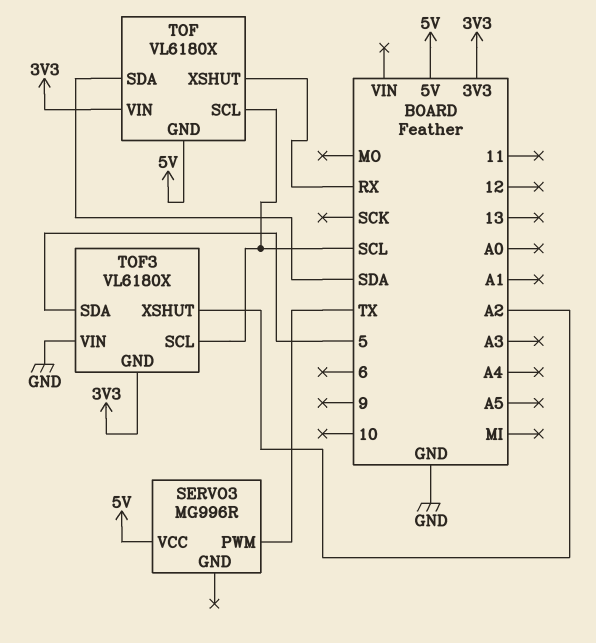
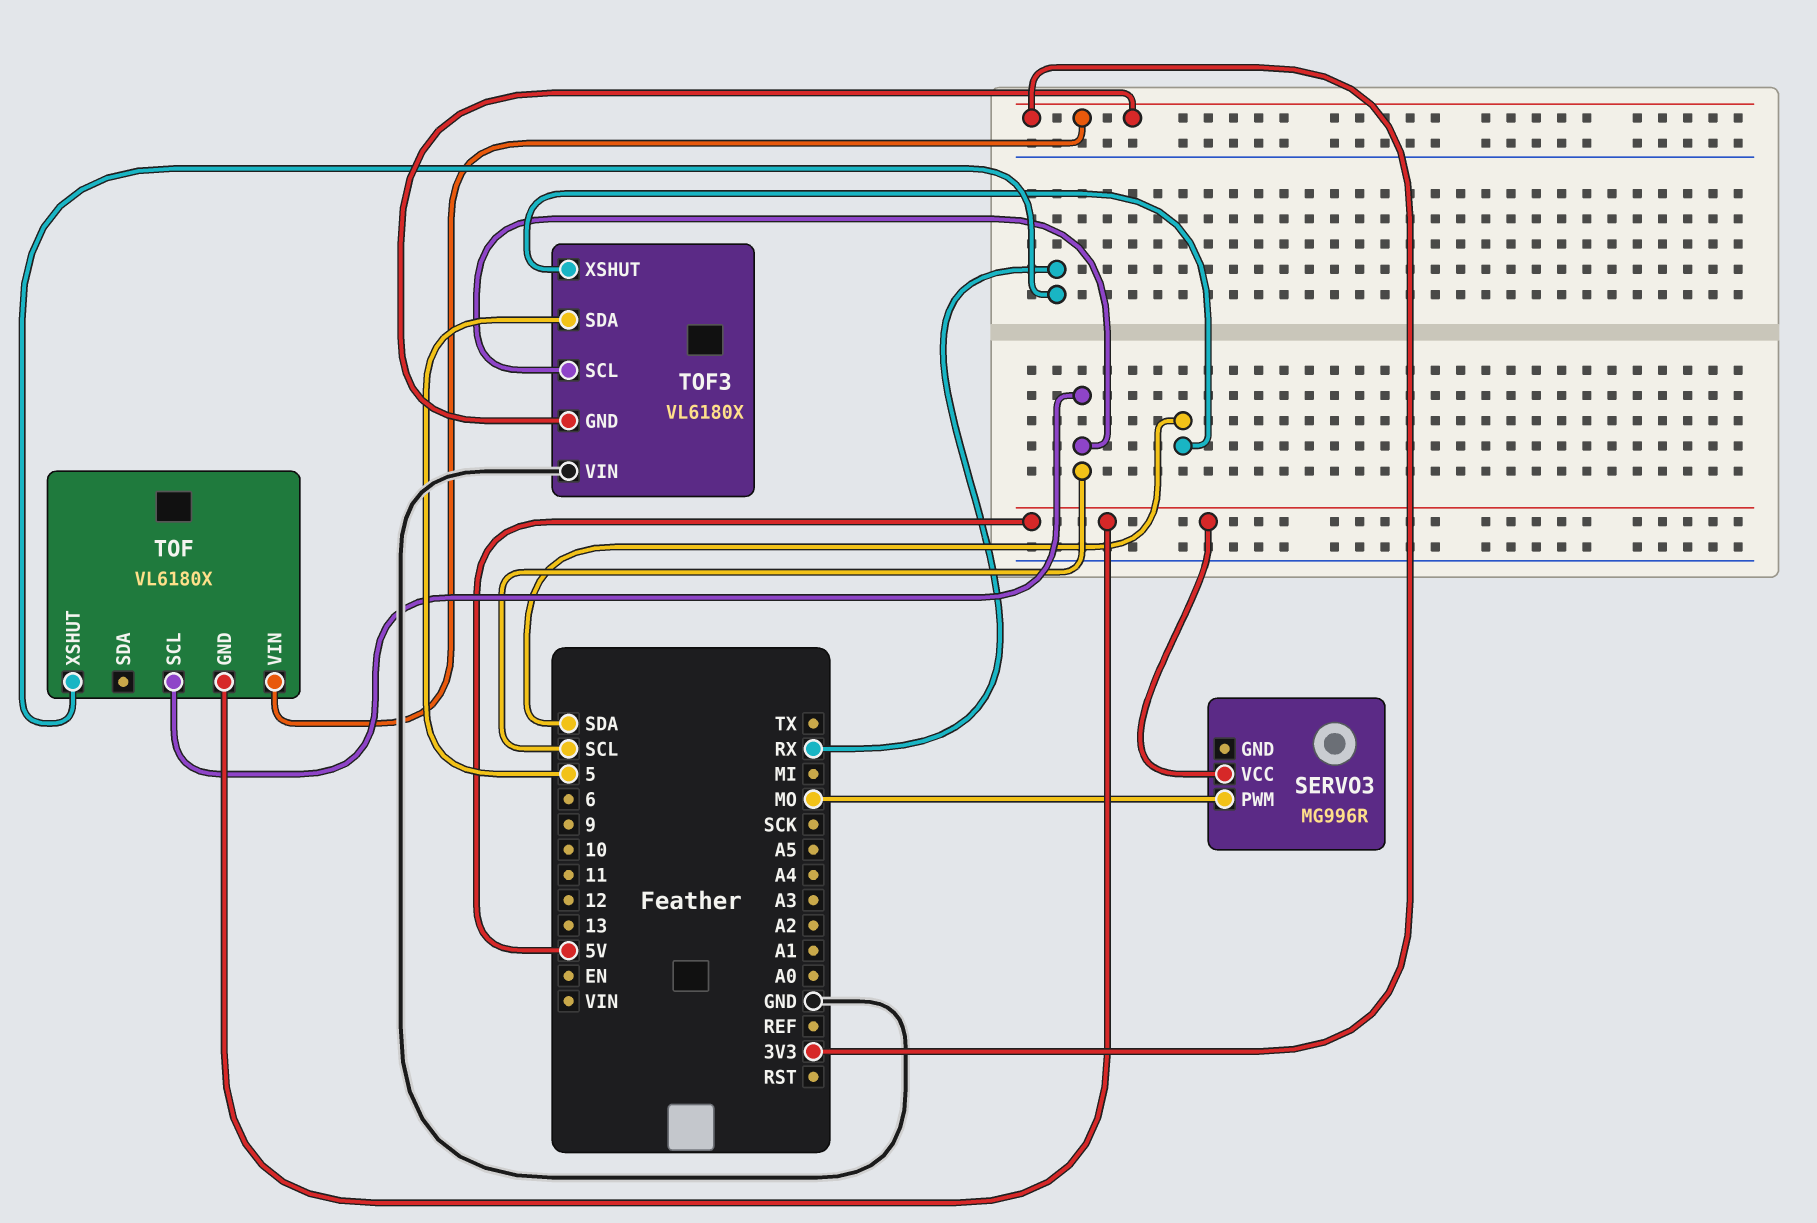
SERVO3 pin PWM: TX -> MO
TOF pin SDA: SDA -> none
TOF3 pin XSHUT: A2 -> SDA

